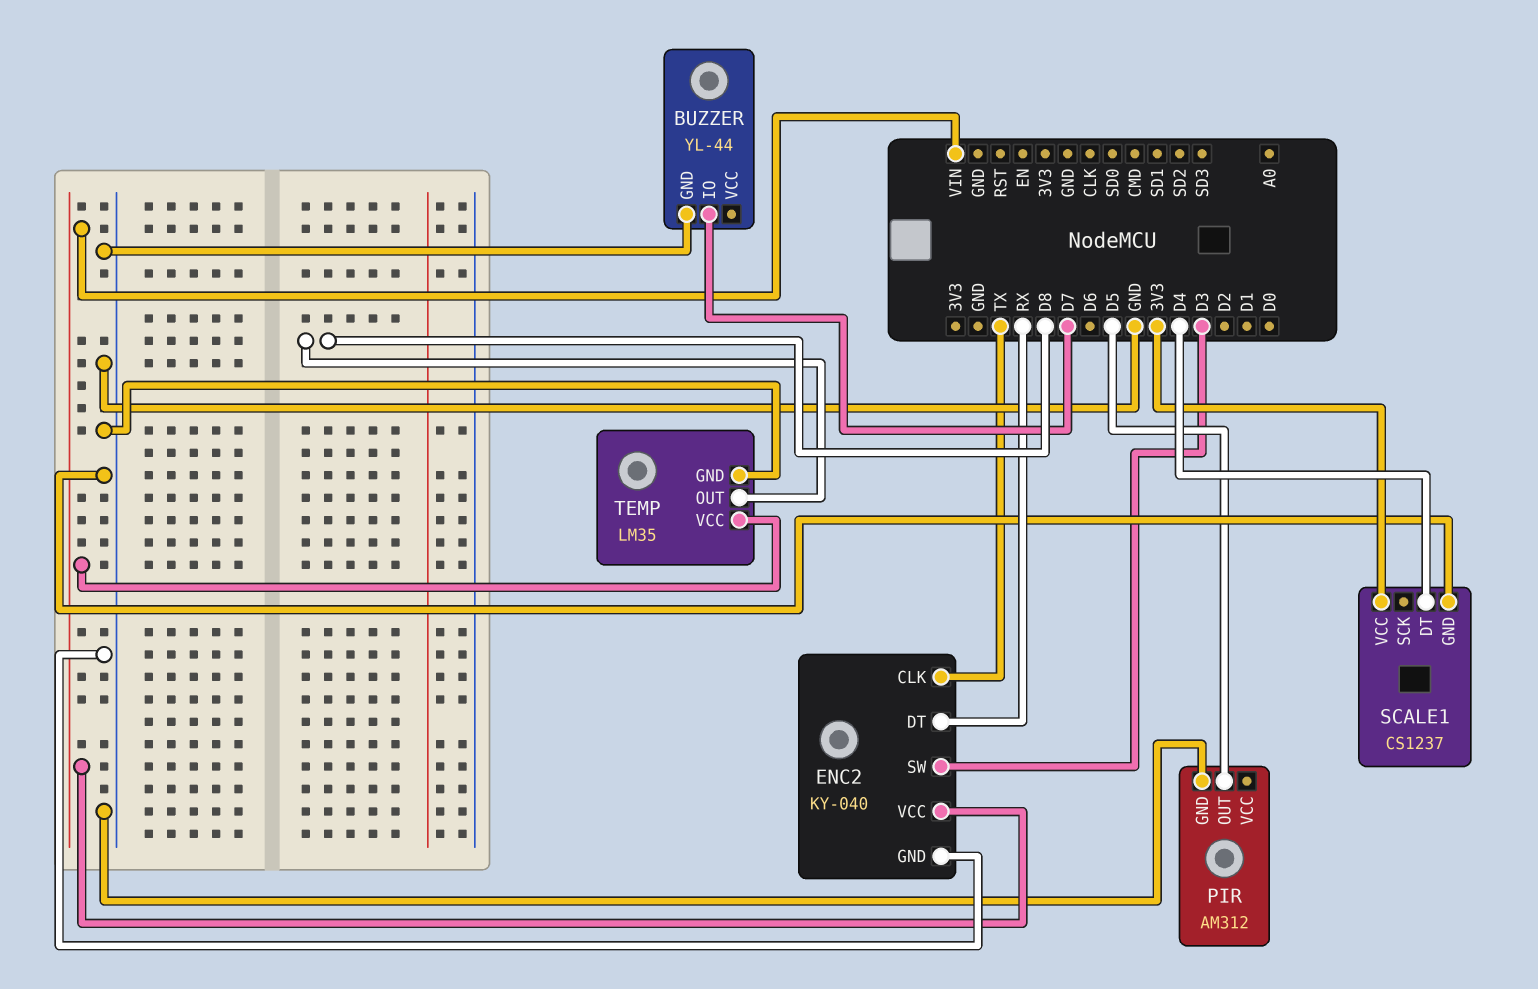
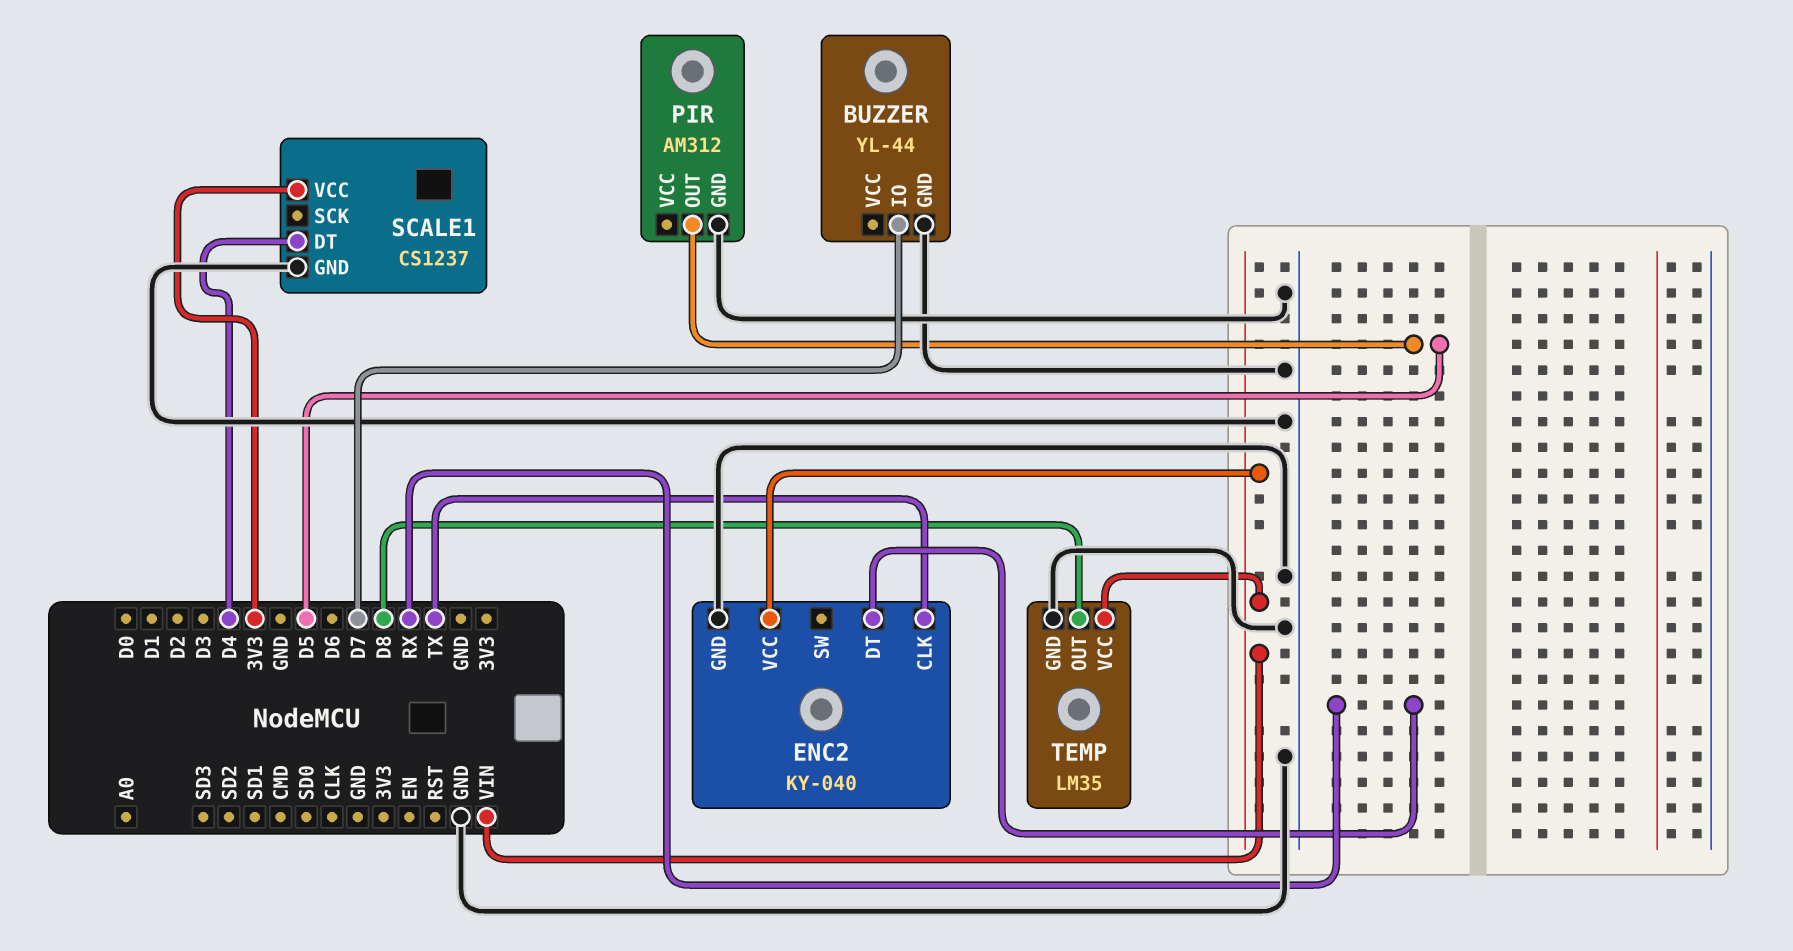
ENC2 pin SW: D3 -> none

